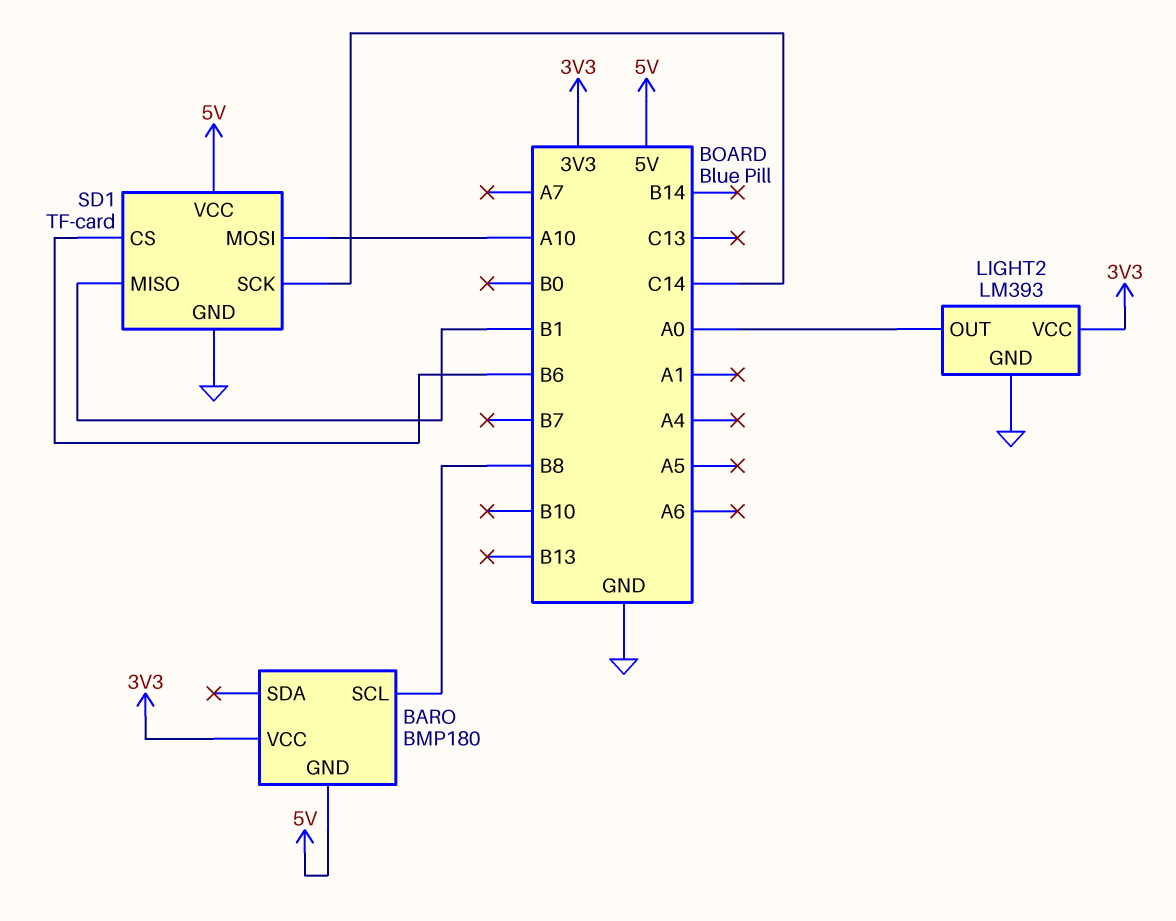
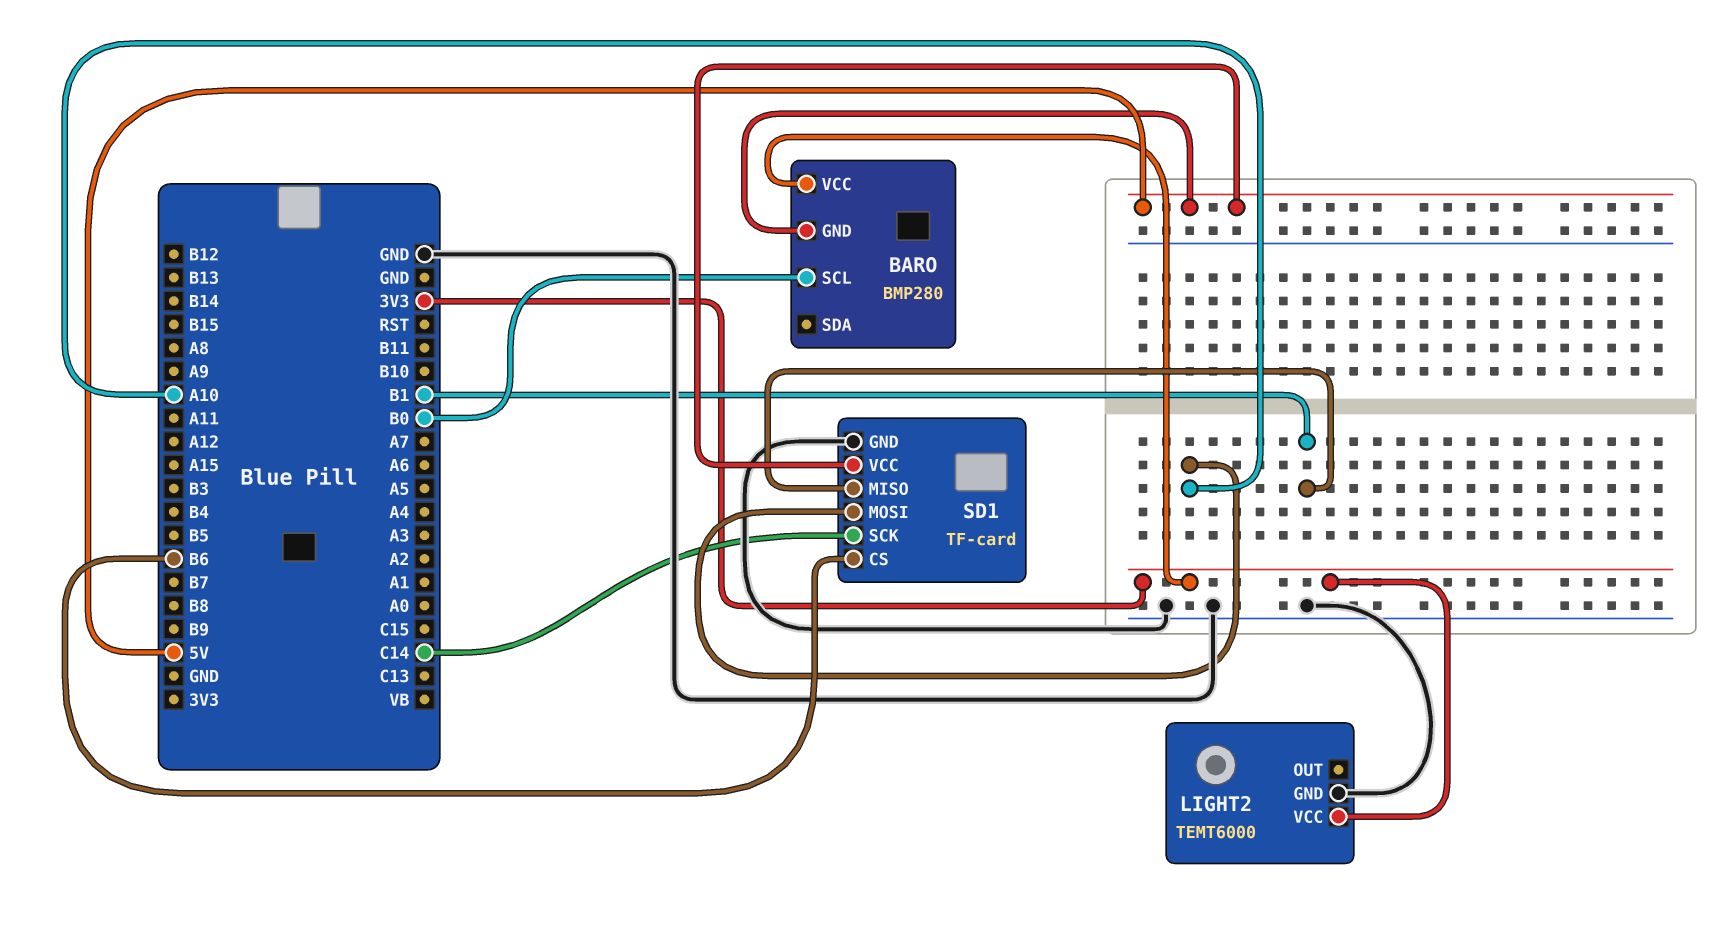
BARO: BMP180 -> BMP280
BARO pin SCL: B8 -> B0
LIGHT2: LM393 -> TEMT6000
LIGHT2 pin OUT: A0 -> none

